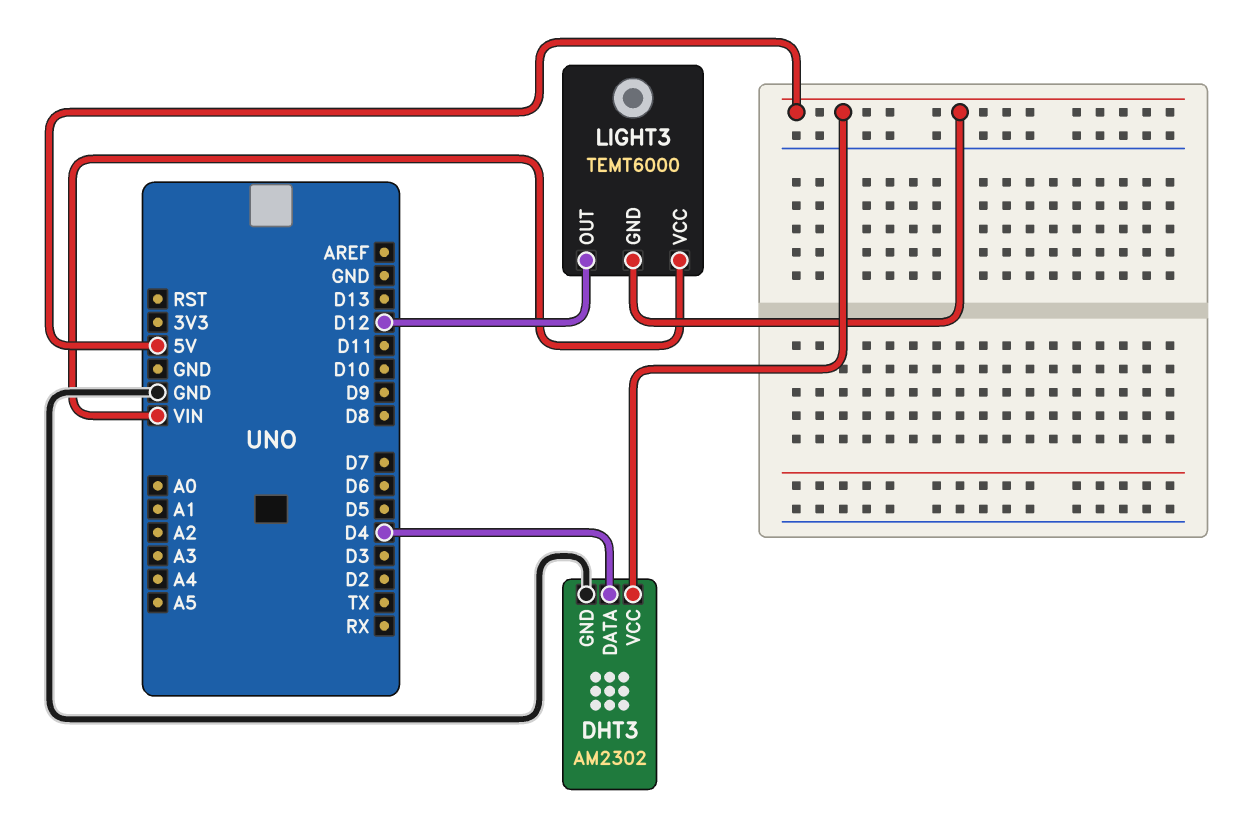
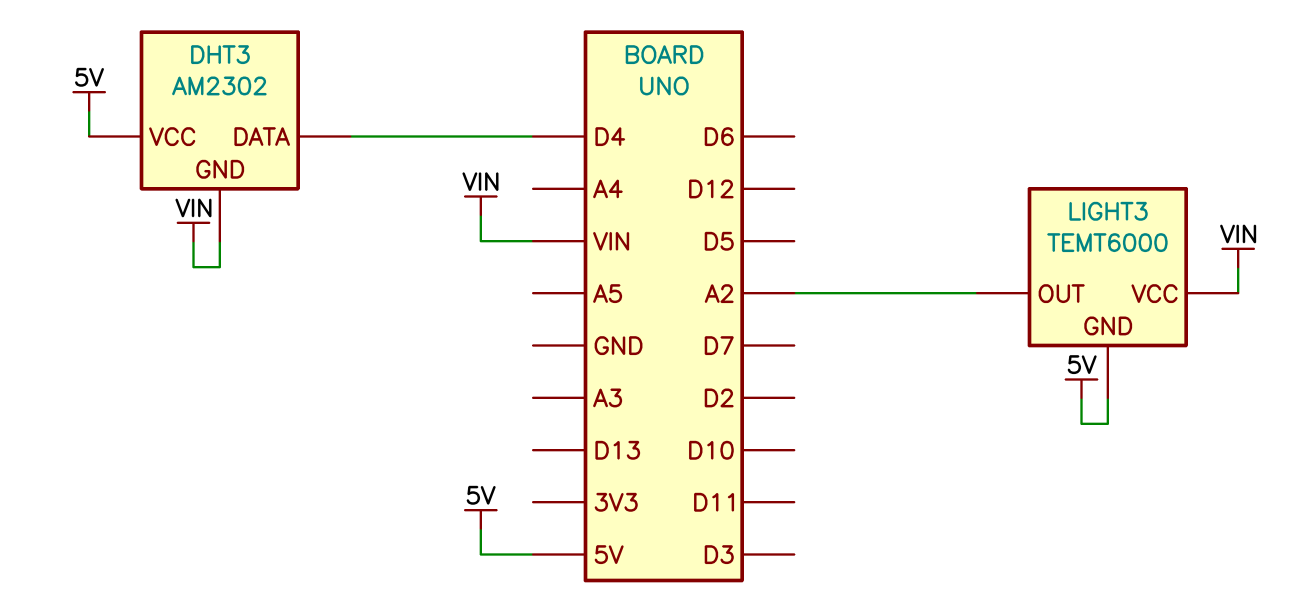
DHT3 pin GND: GND -> VIN
LIGHT3 pin OUT: D12 -> A2

